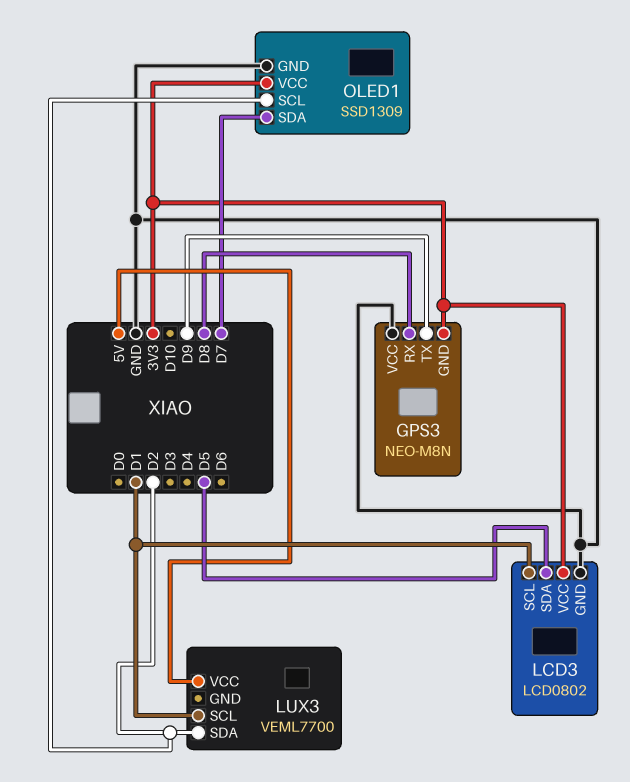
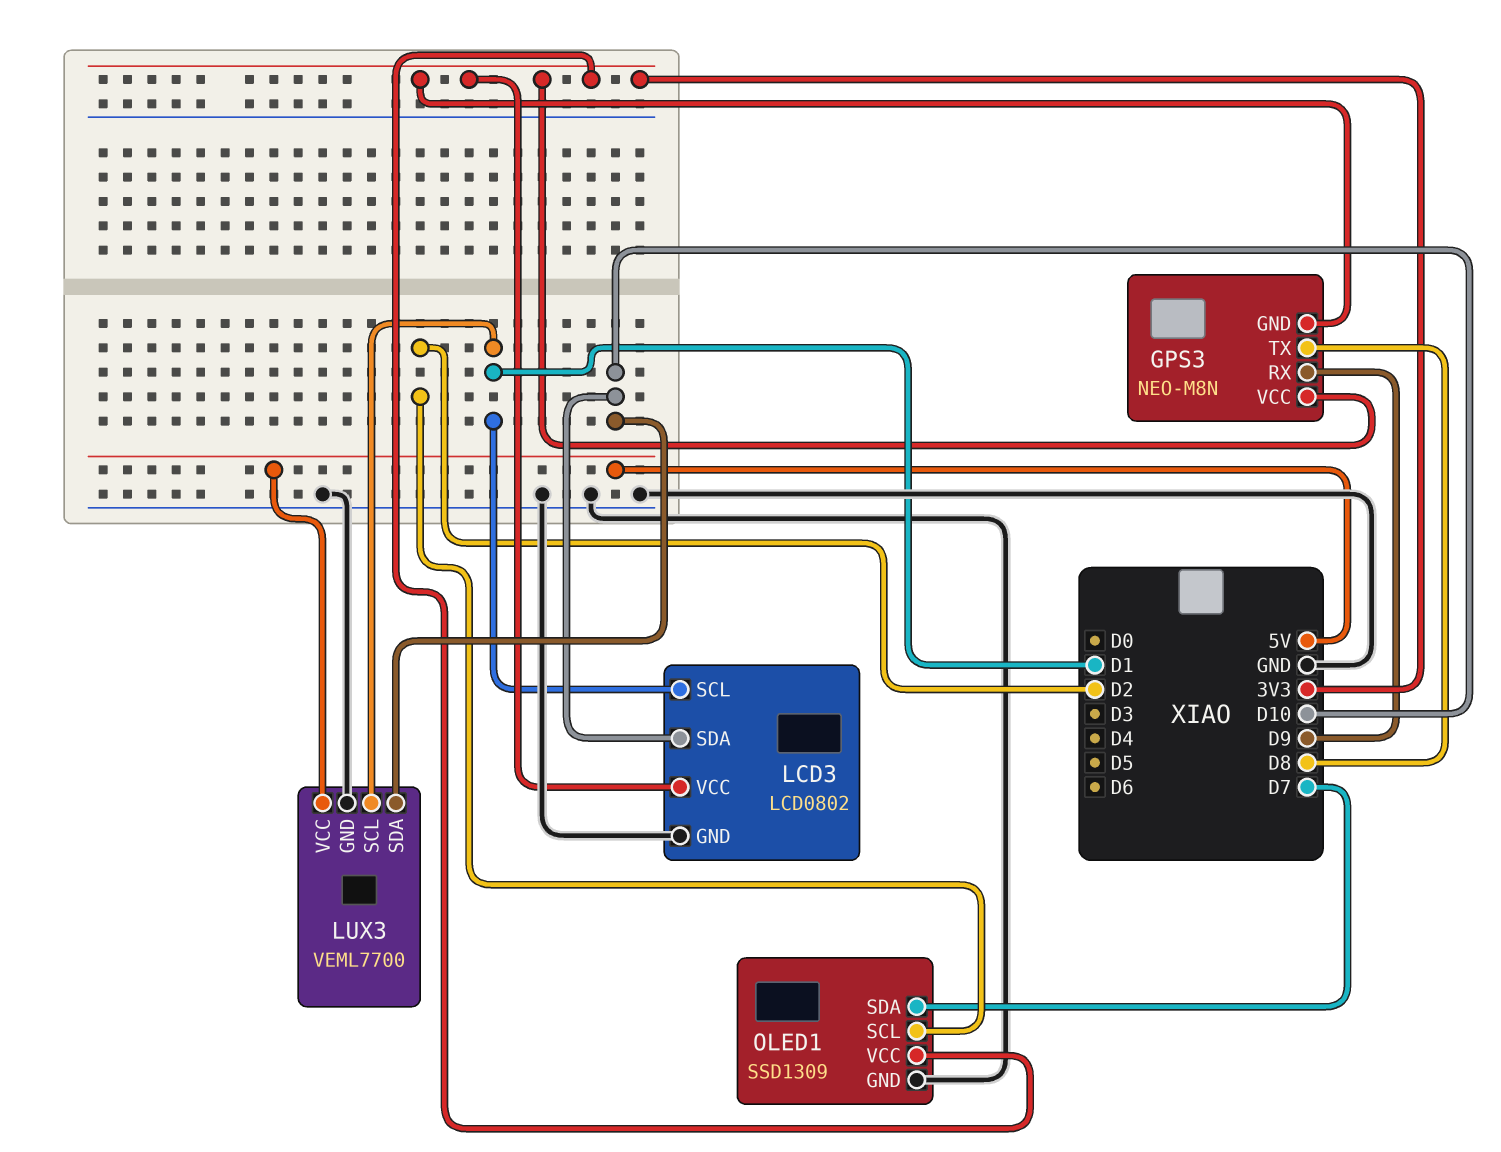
GPS3 pin RX: D8 -> D9
GPS3 pin TX: D9 -> D8
GPS3 pin VCC: GND -> 3V3
LCD3 pin SDA: D5 -> D10
LUX3 pin GND: none -> GND
LUX3 pin SDA: D2 -> D10

